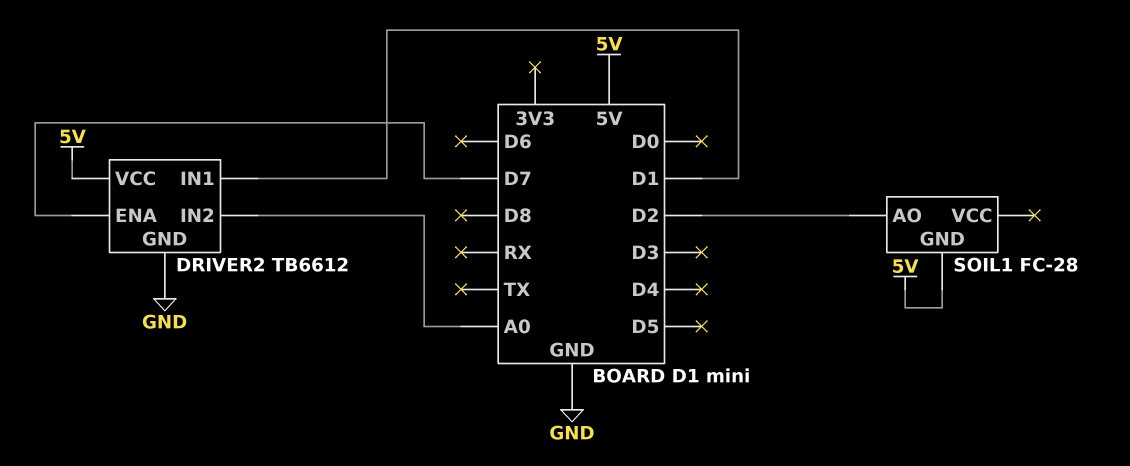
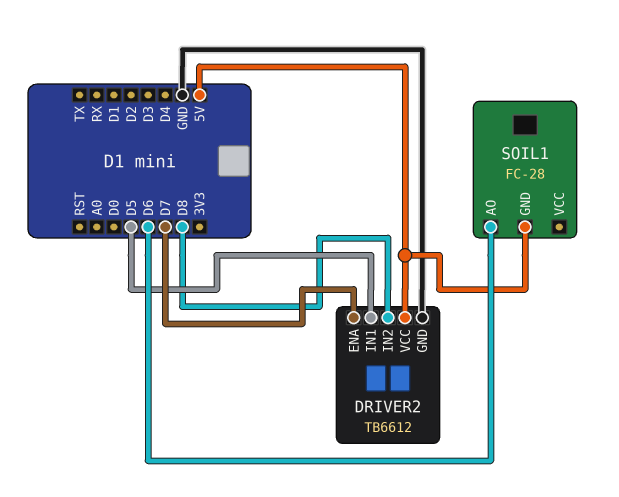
DRIVER2 pin IN1: D1 -> D5
DRIVER2 pin IN2: A0 -> D8
SOIL1 pin AO: D2 -> D6

